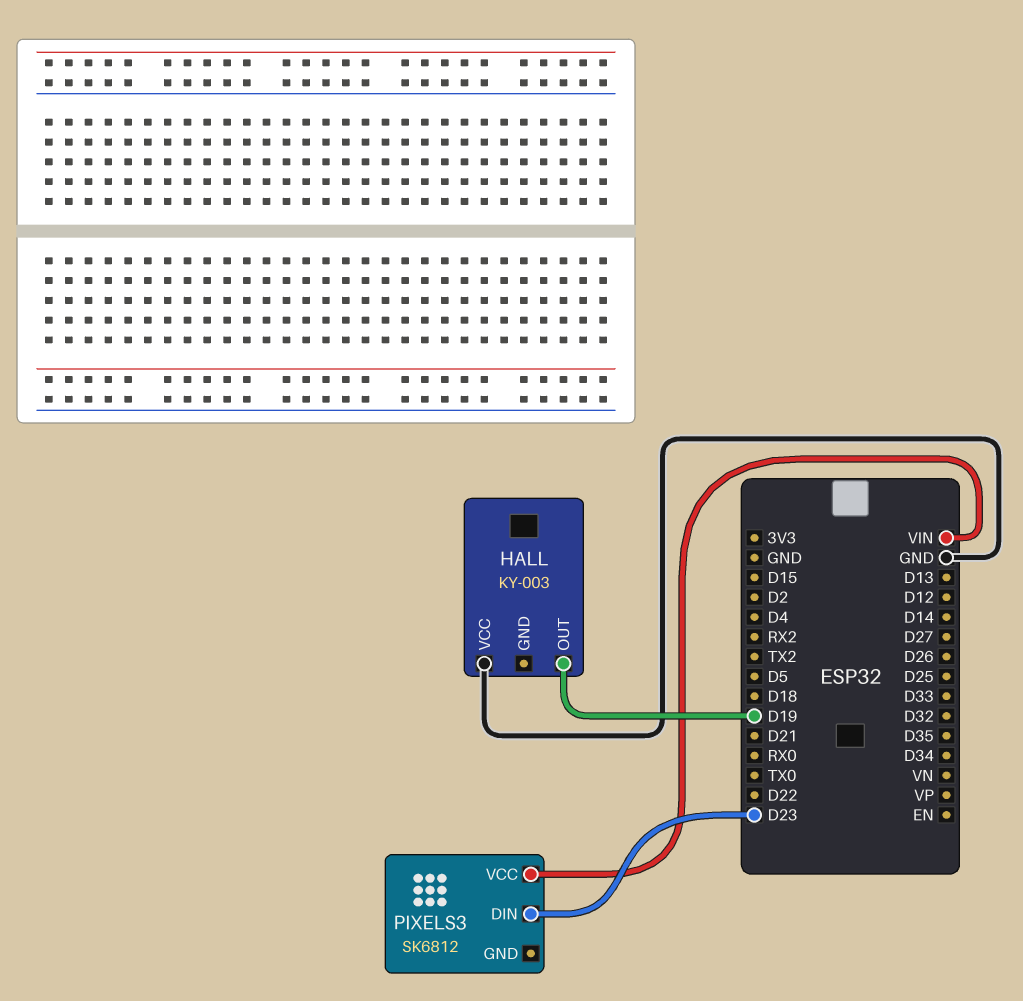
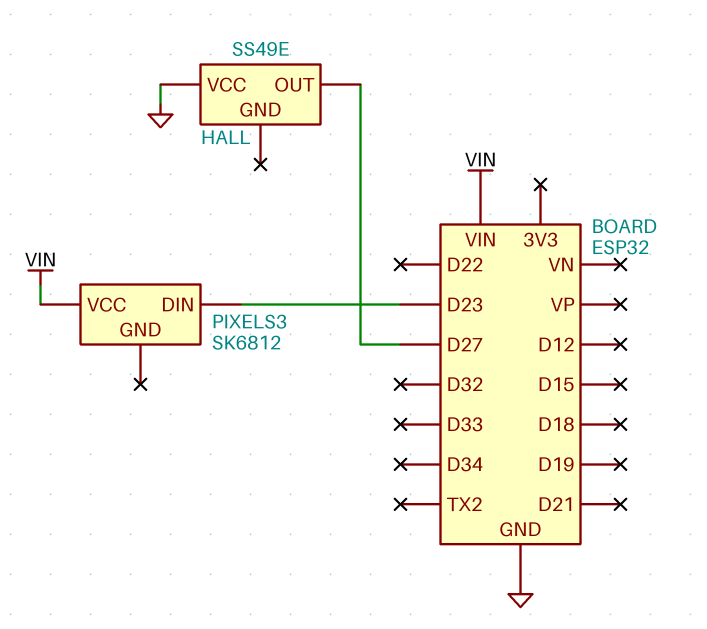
HALL: KY-003 -> SS49E
HALL pin OUT: D19 -> D27

